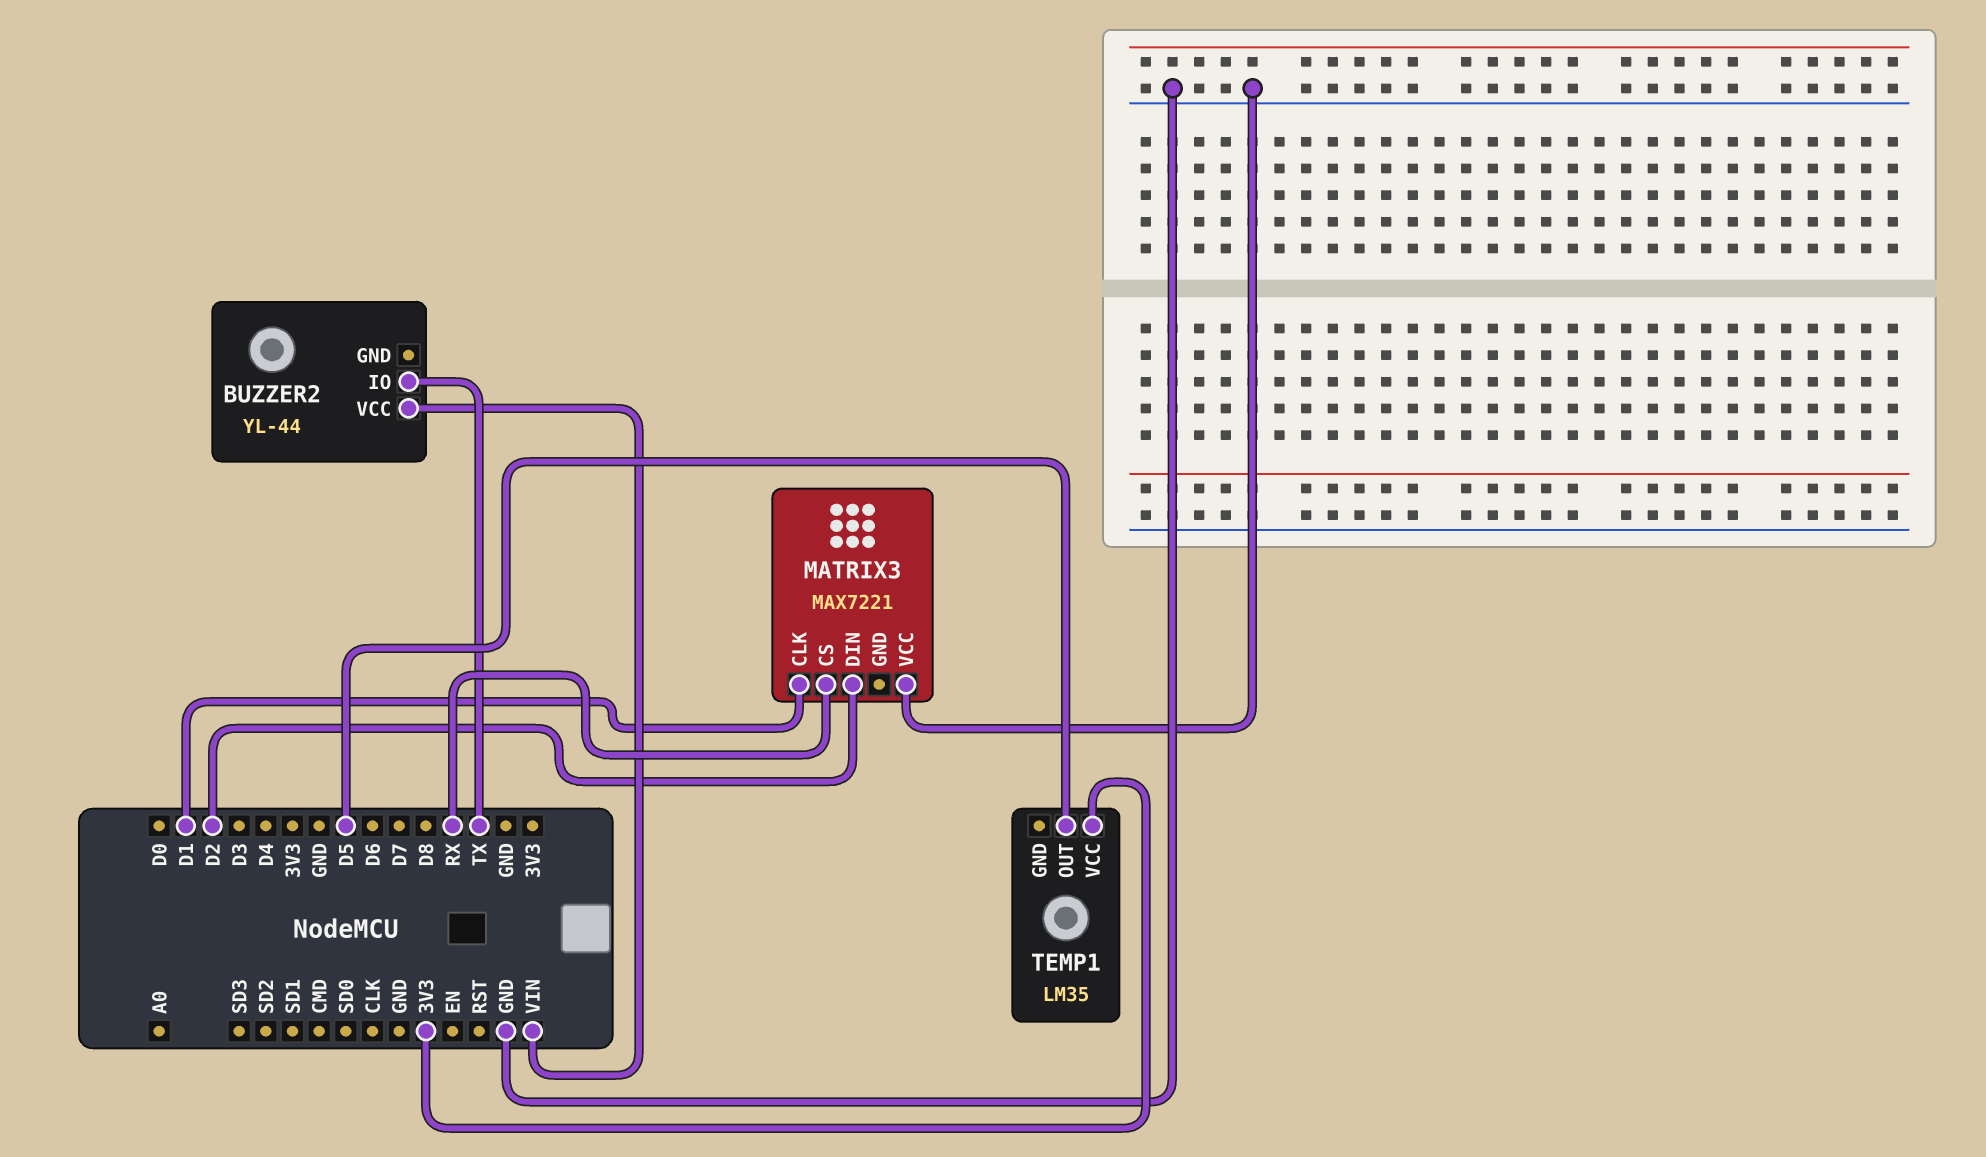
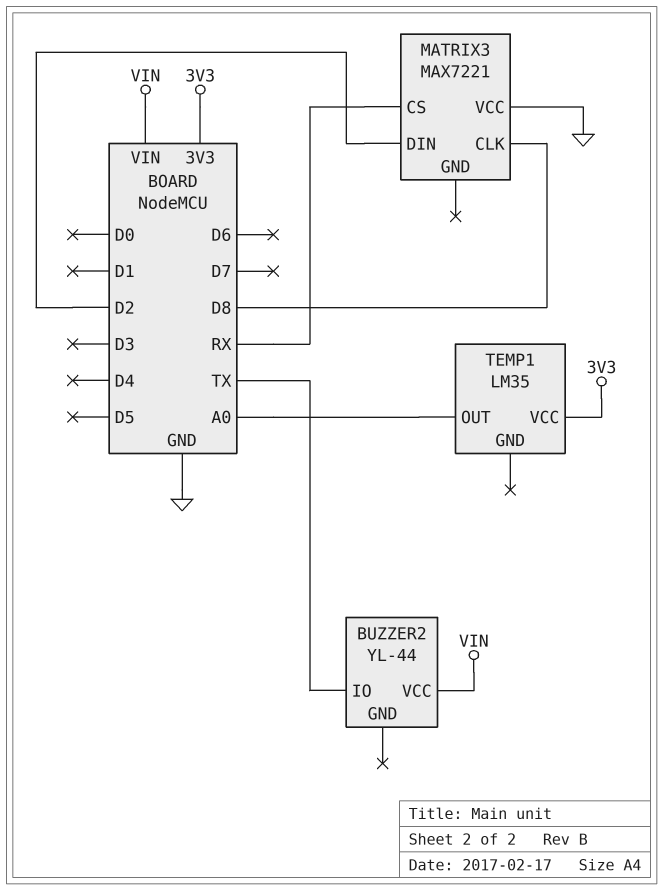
MATRIX3 pin CLK: D1 -> D8
TEMP1 pin OUT: D5 -> A0

